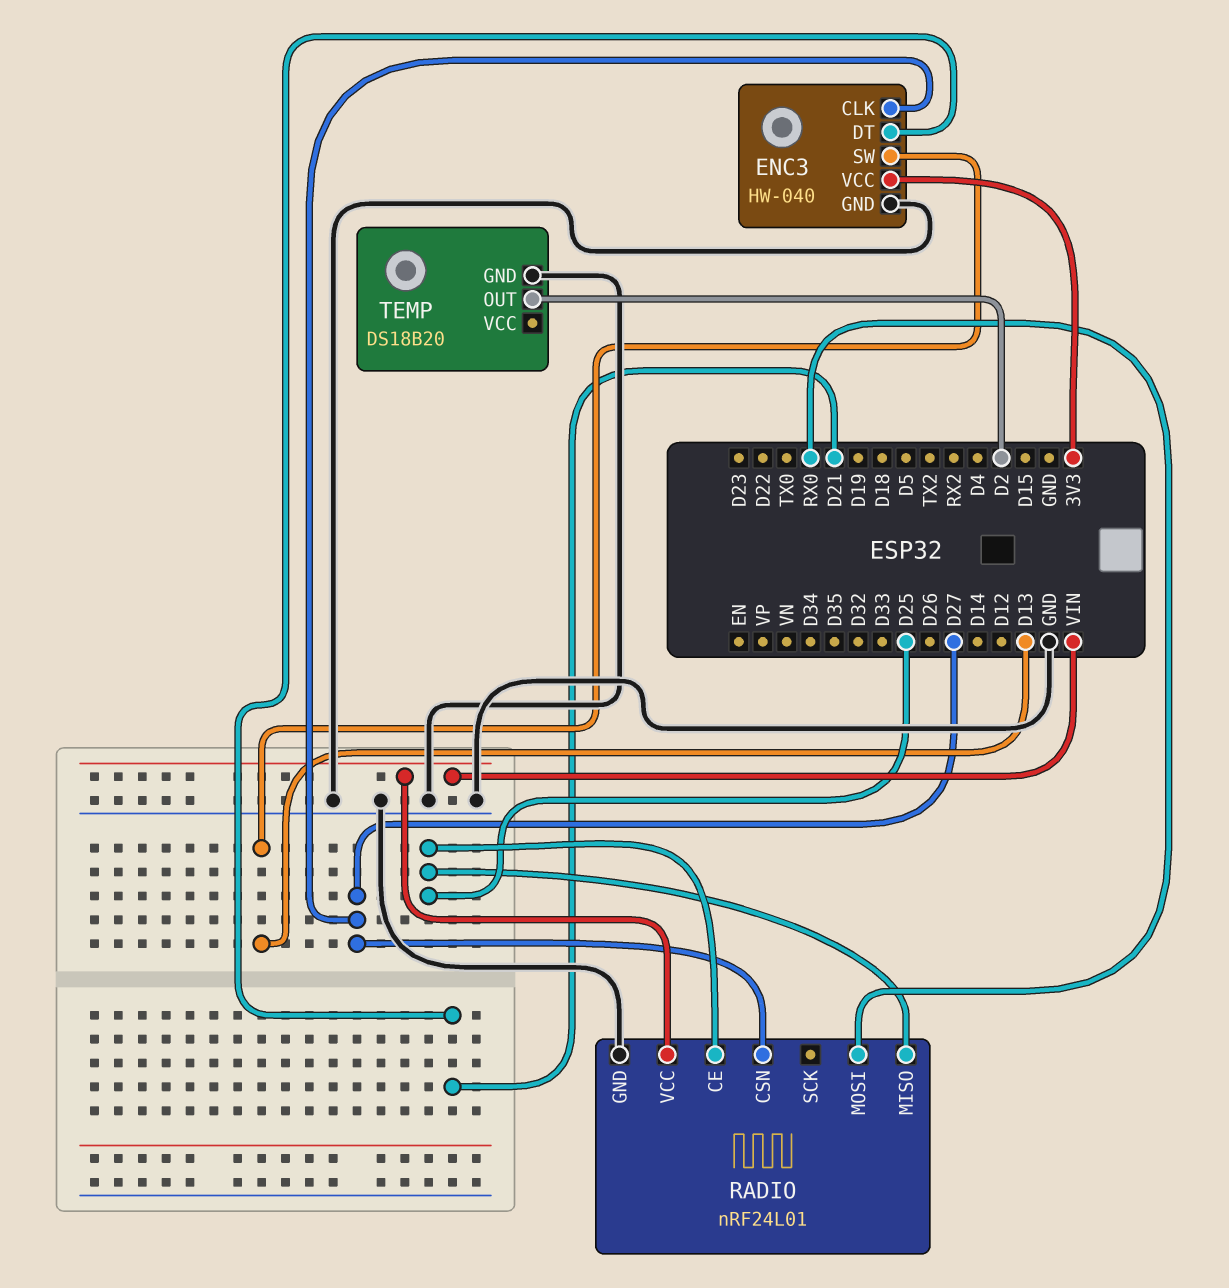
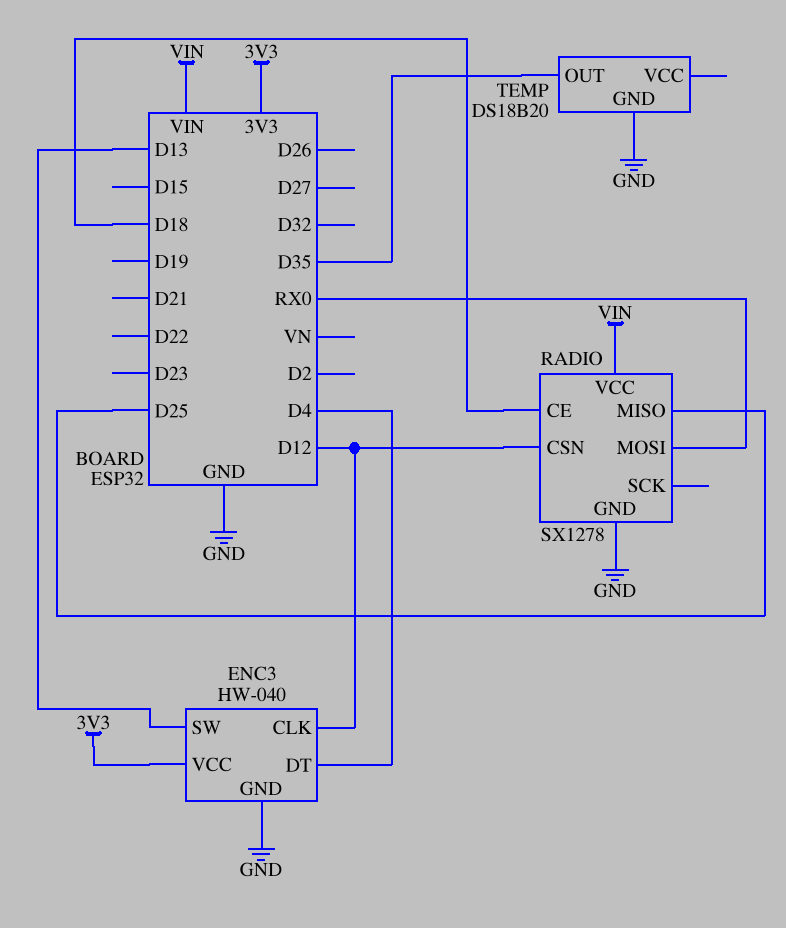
ENC3 pin CLK: D27 -> D12
ENC3 pin DT: D21 -> D4
RADIO: nRF24L01 -> SX1278
RADIO pin CE: D25 -> D18
RADIO pin CSN: D27 -> D12
TEMP pin OUT: D2 -> D35

